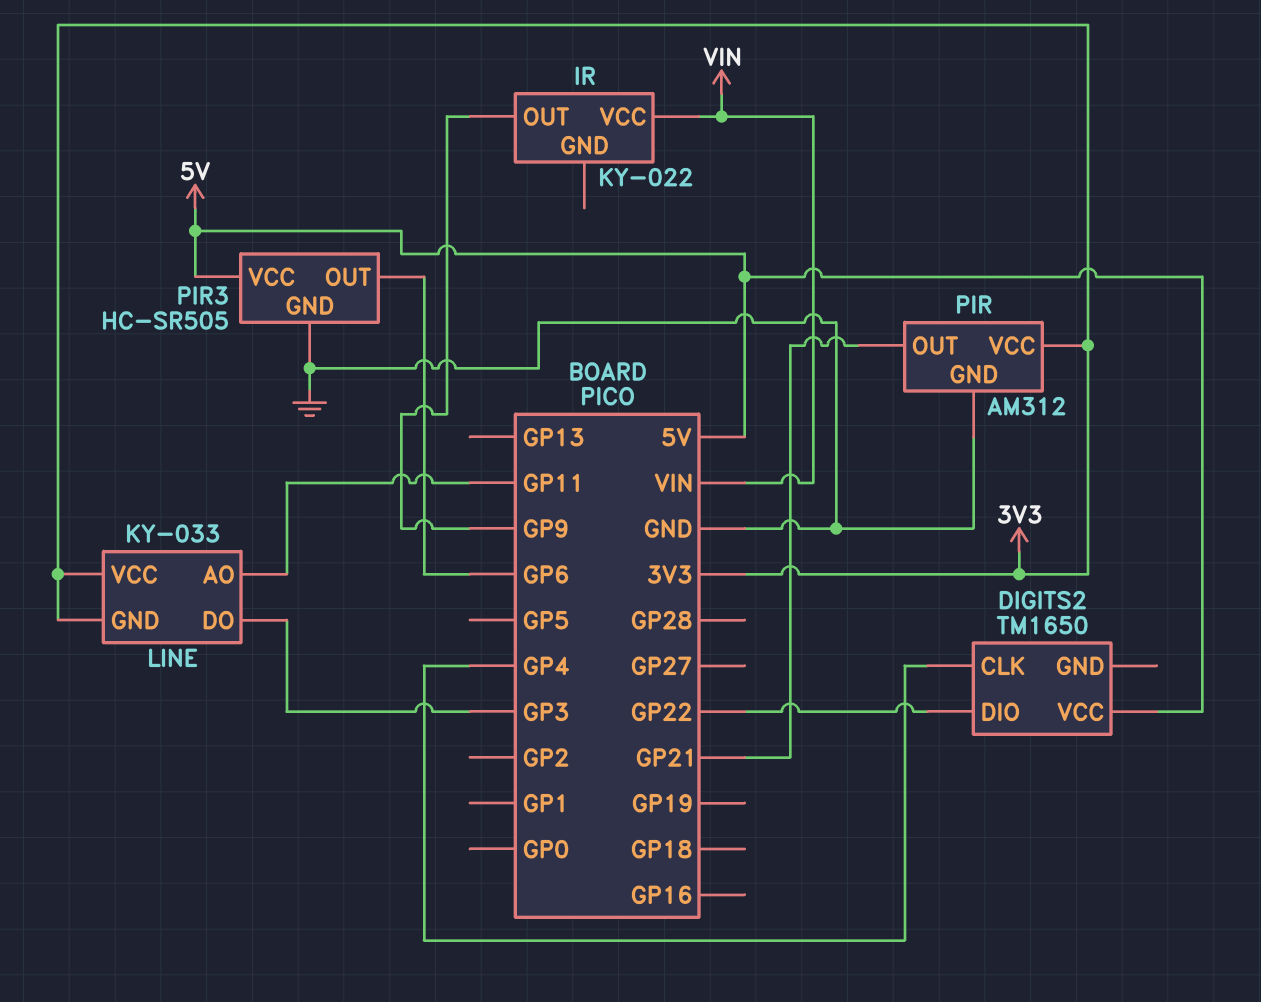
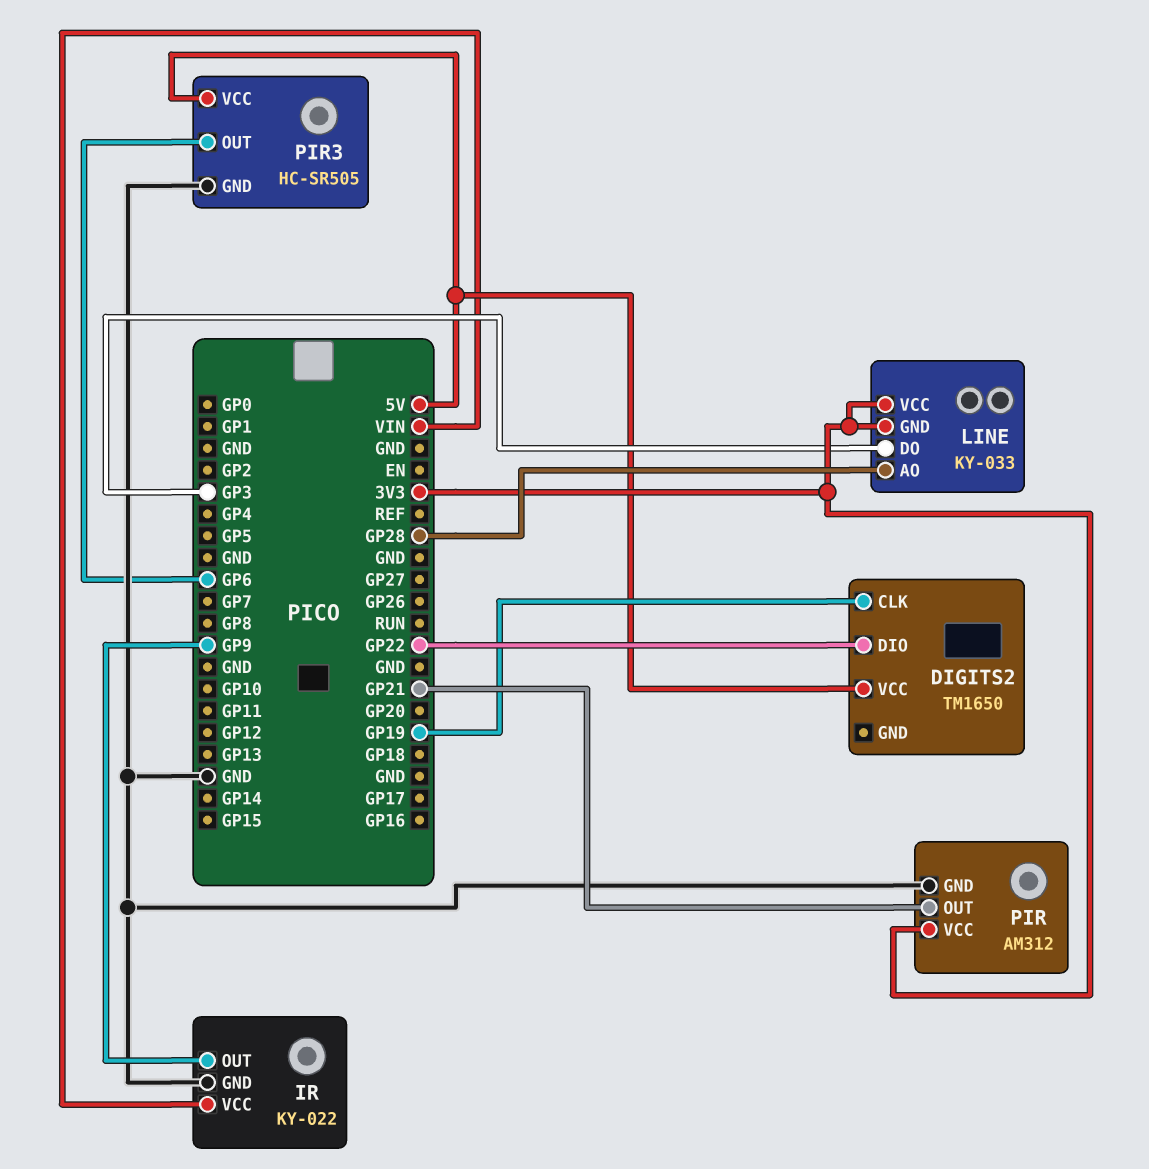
DIGITS2 pin CLK: GP4 -> GP19
IR pin GND: none -> GND
LINE pin AO: GP11 -> GP28

